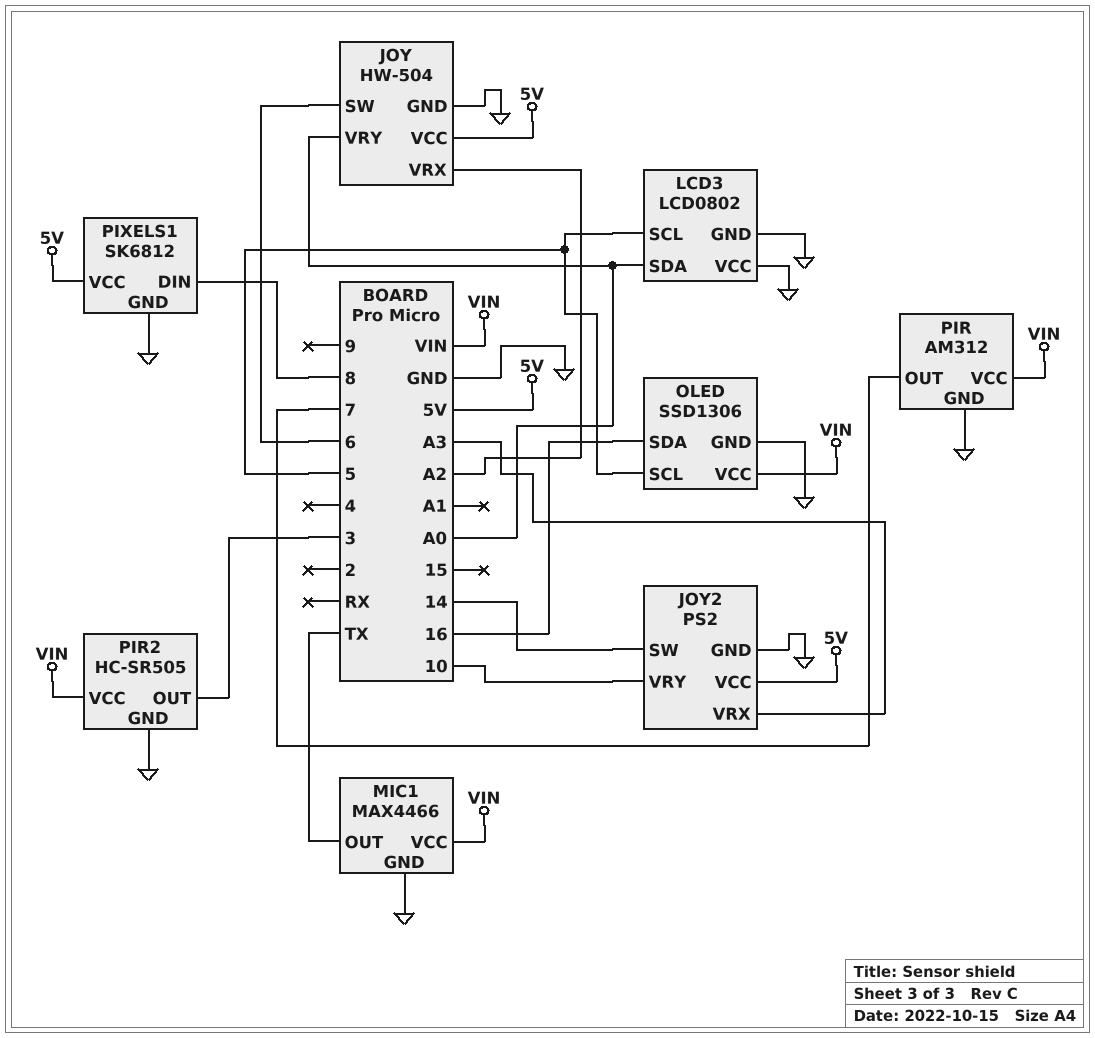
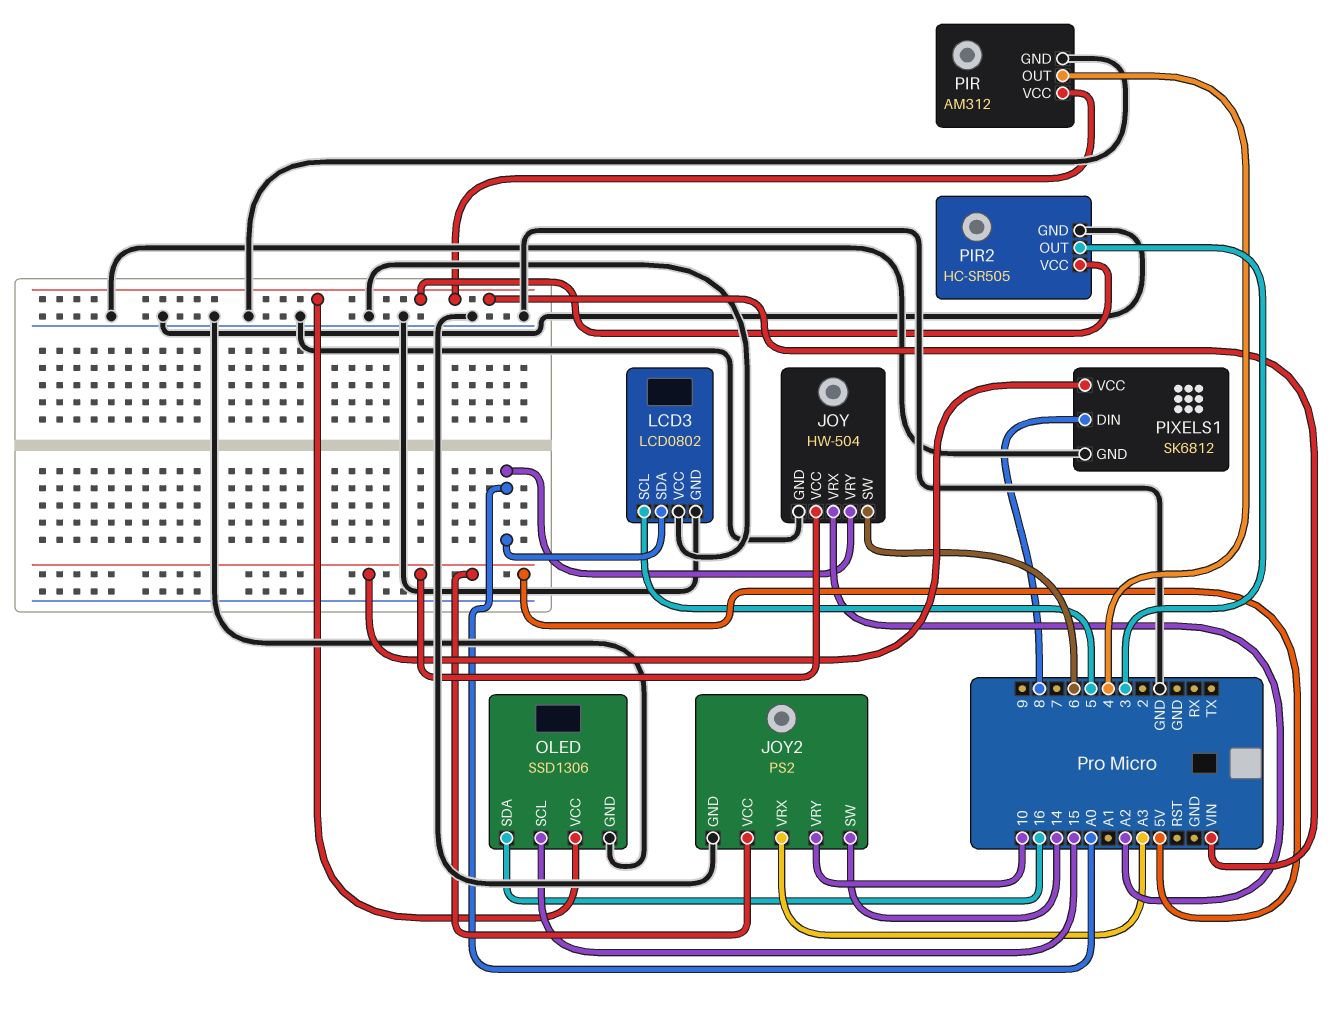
MIC1: MAX4466 -> none
MIC1 pin GND: GND -> none
MIC1 pin OUT: TX -> none
MIC1 pin VCC: VIN -> none
OLED pin SCL: 5 -> 15
PIR pin OUT: 7 -> 4

